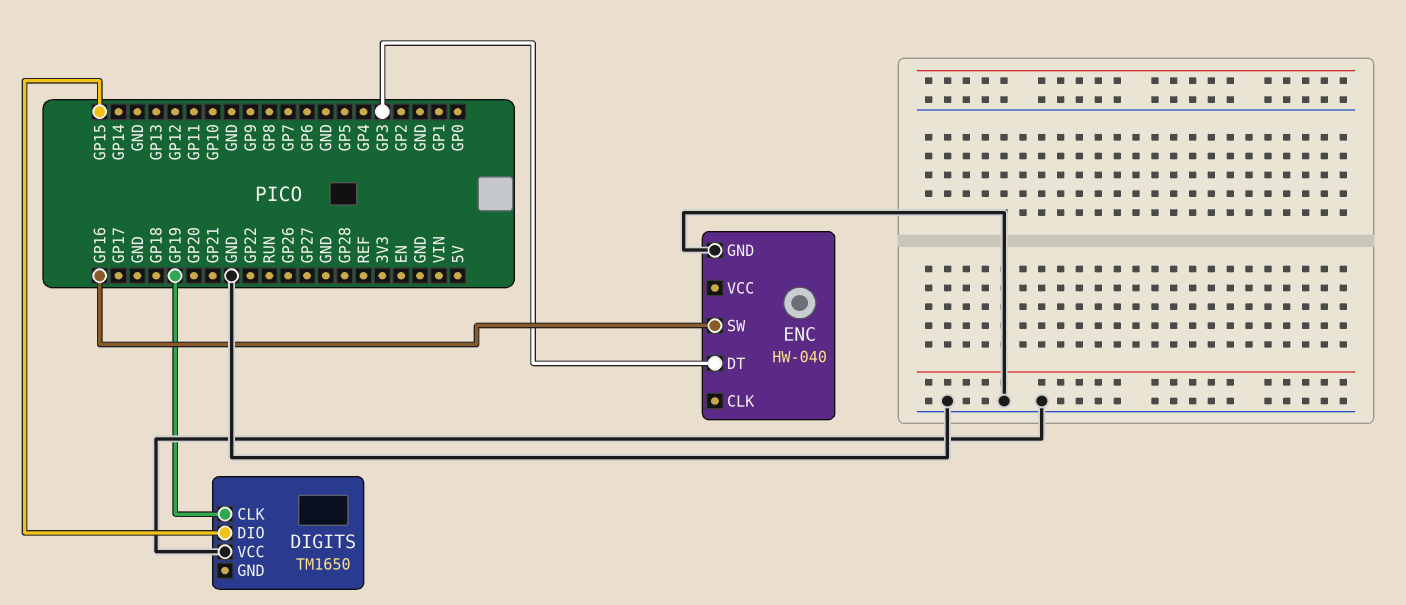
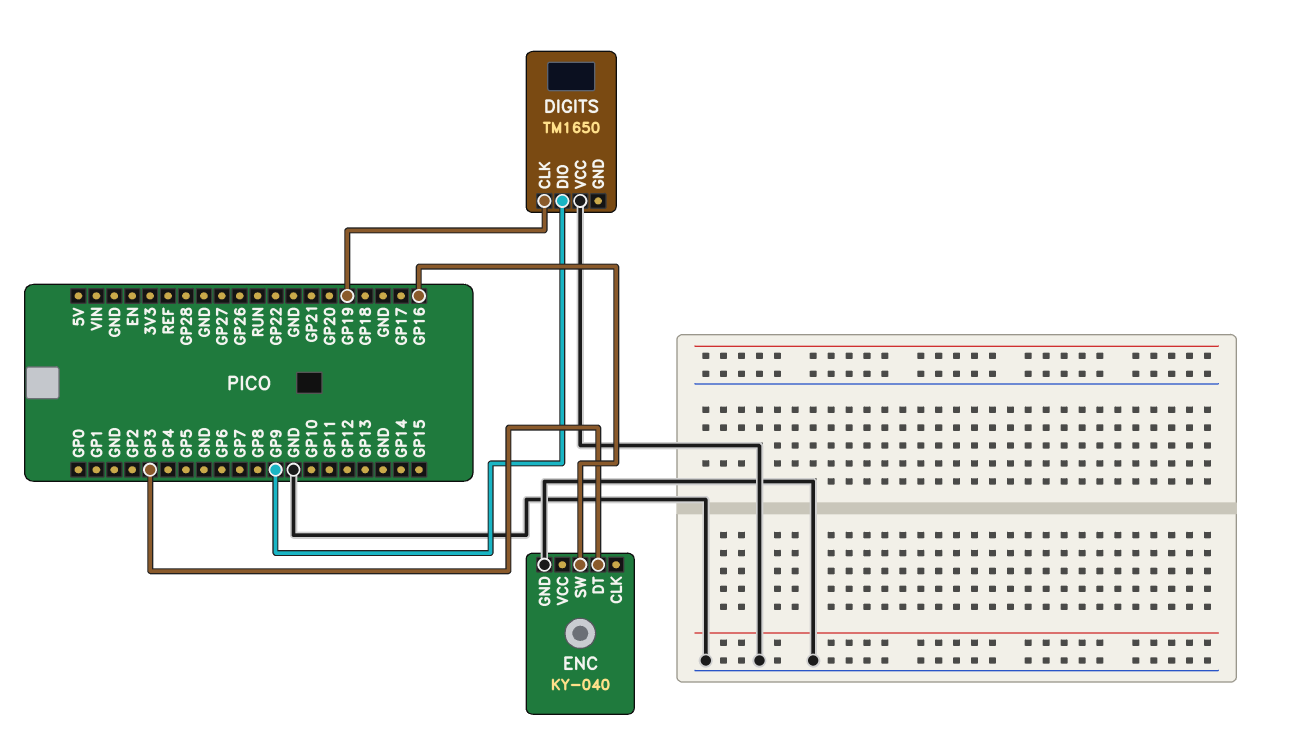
DIGITS pin DIO: GP15 -> GP9
ENC: HW-040 -> KY-040

